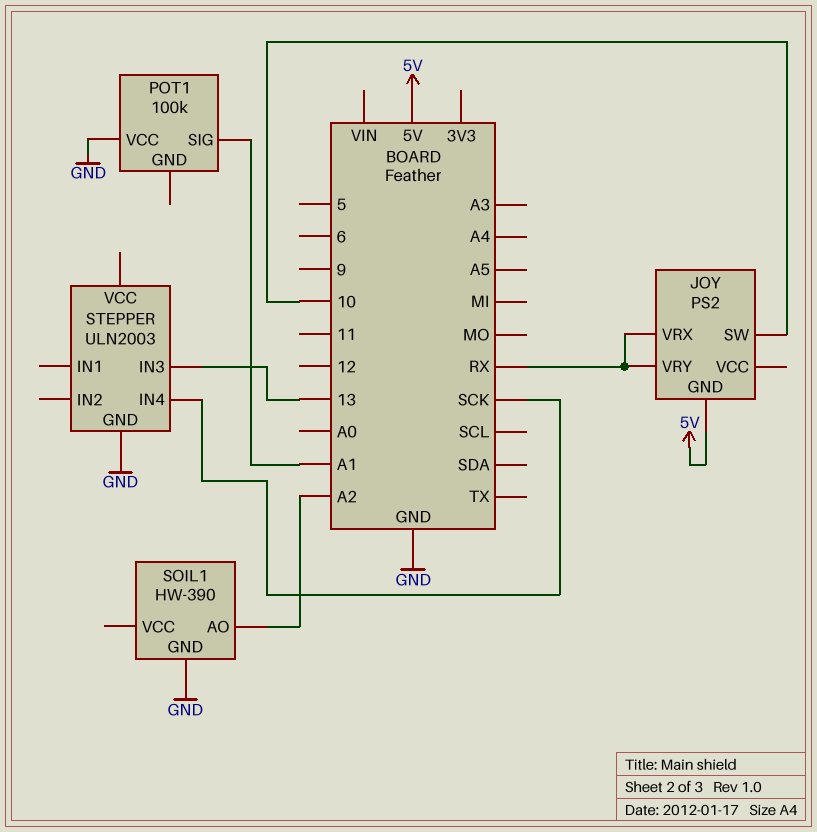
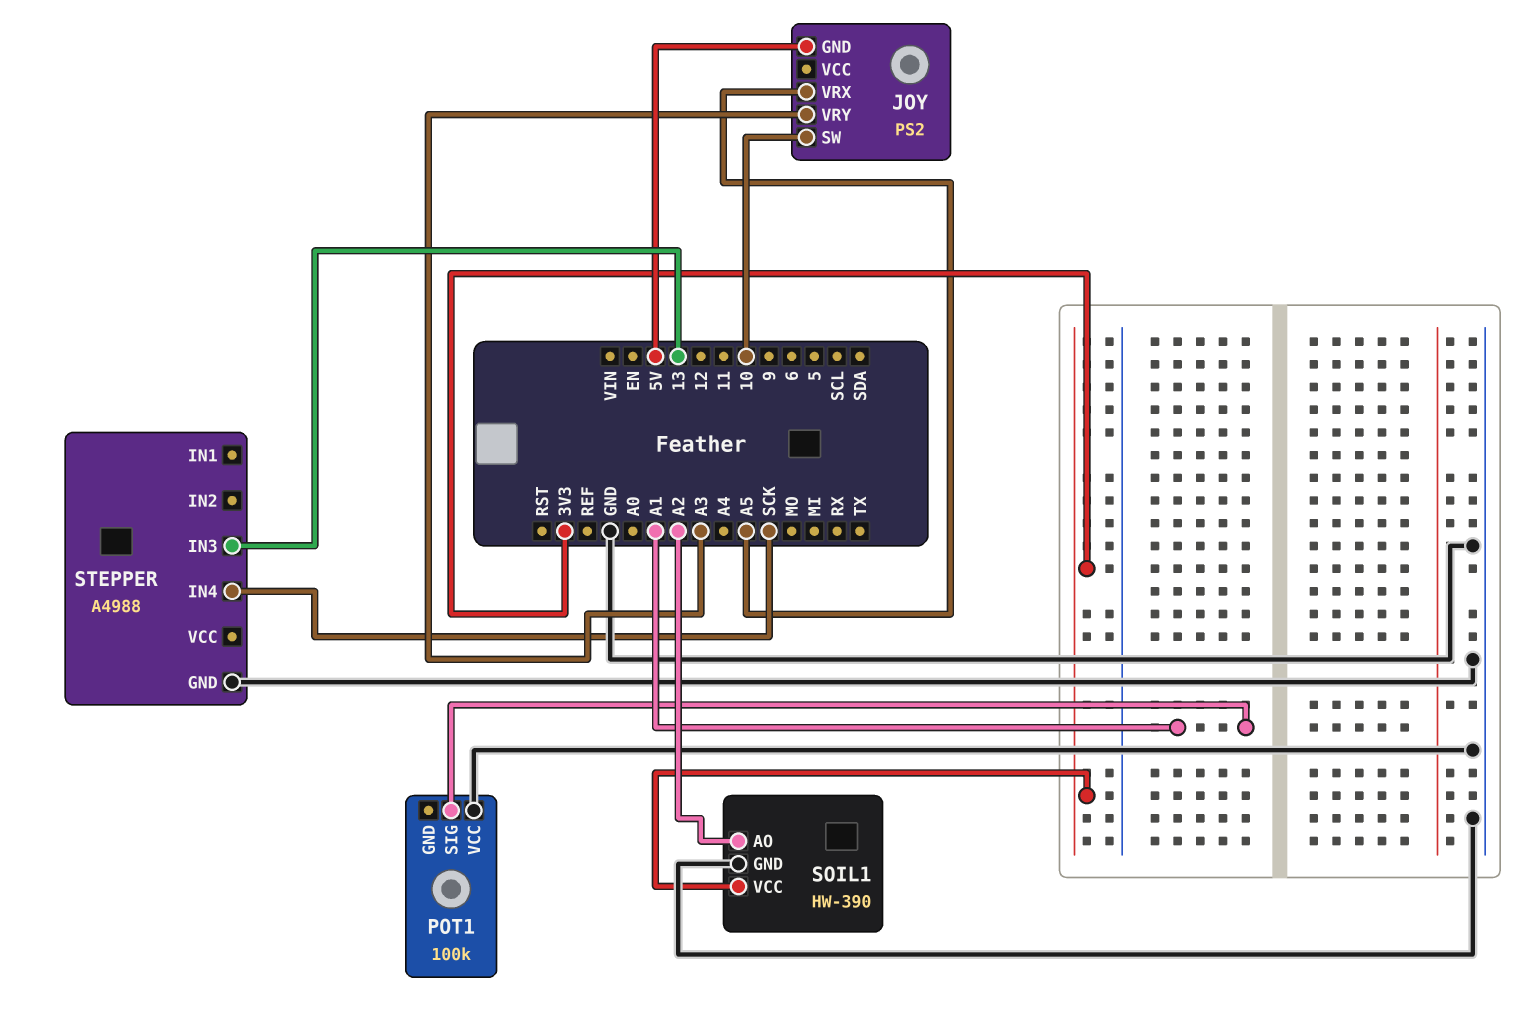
JOY pin VRX: RX -> A5
JOY pin VRY: RX -> A3
SOIL1 pin VCC: none -> 3V3
STEPPER: ULN2003 -> A4988

